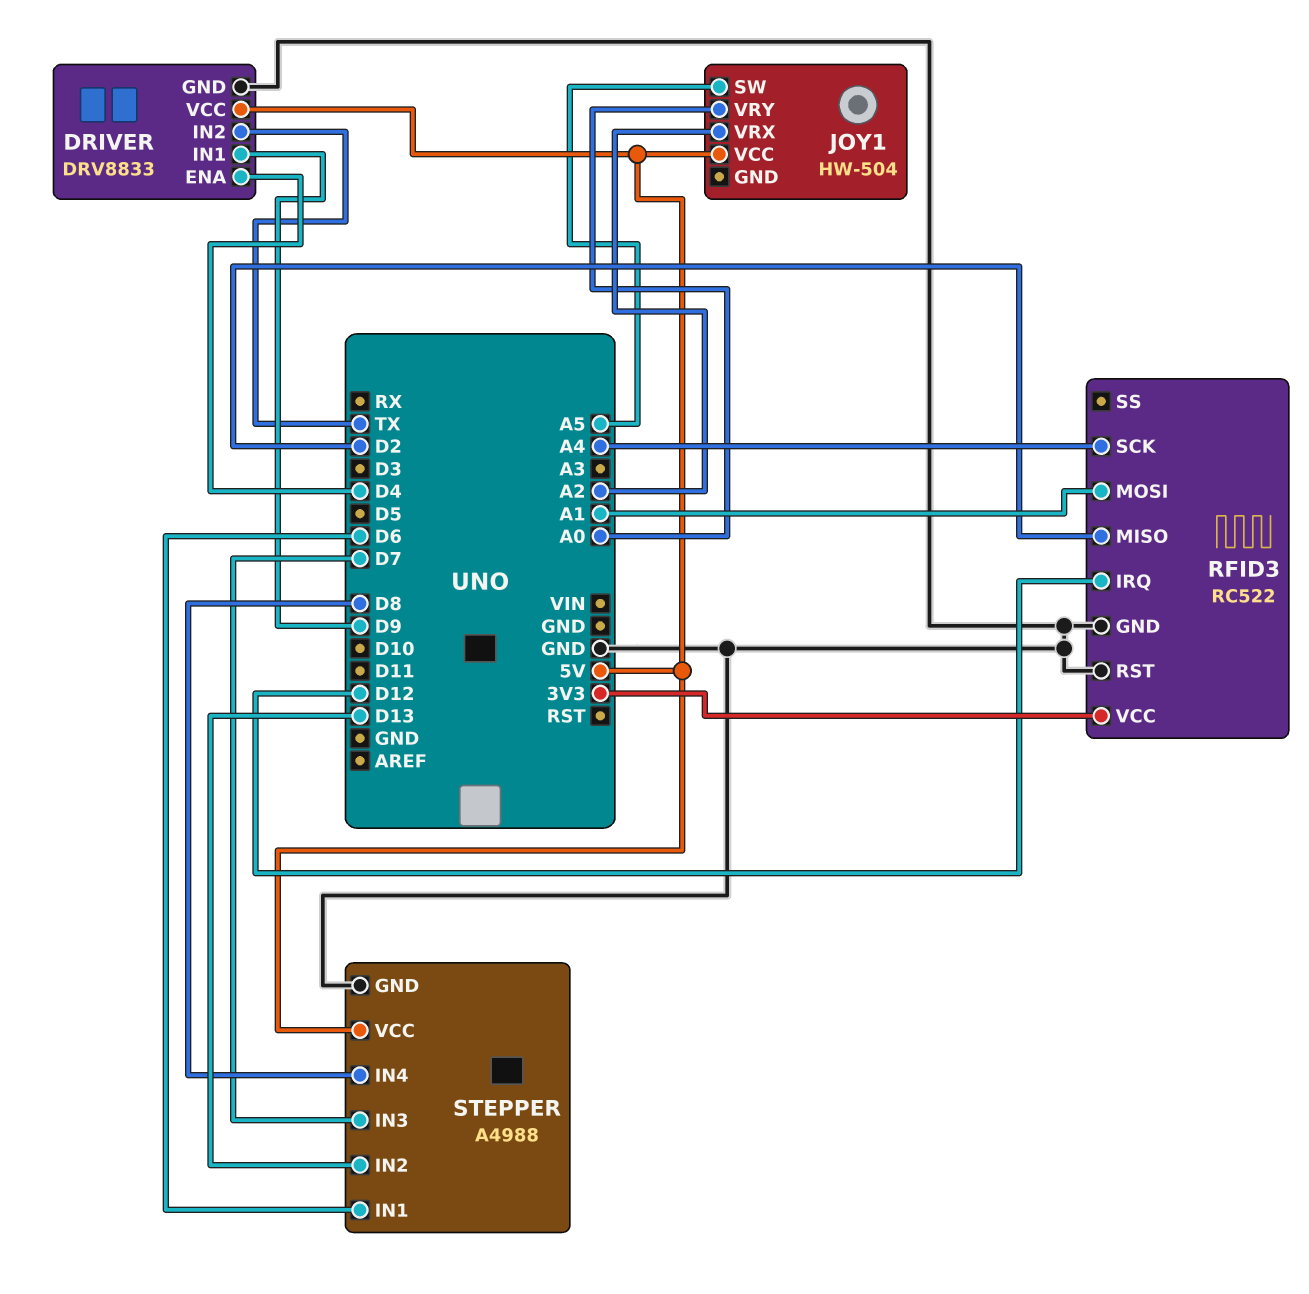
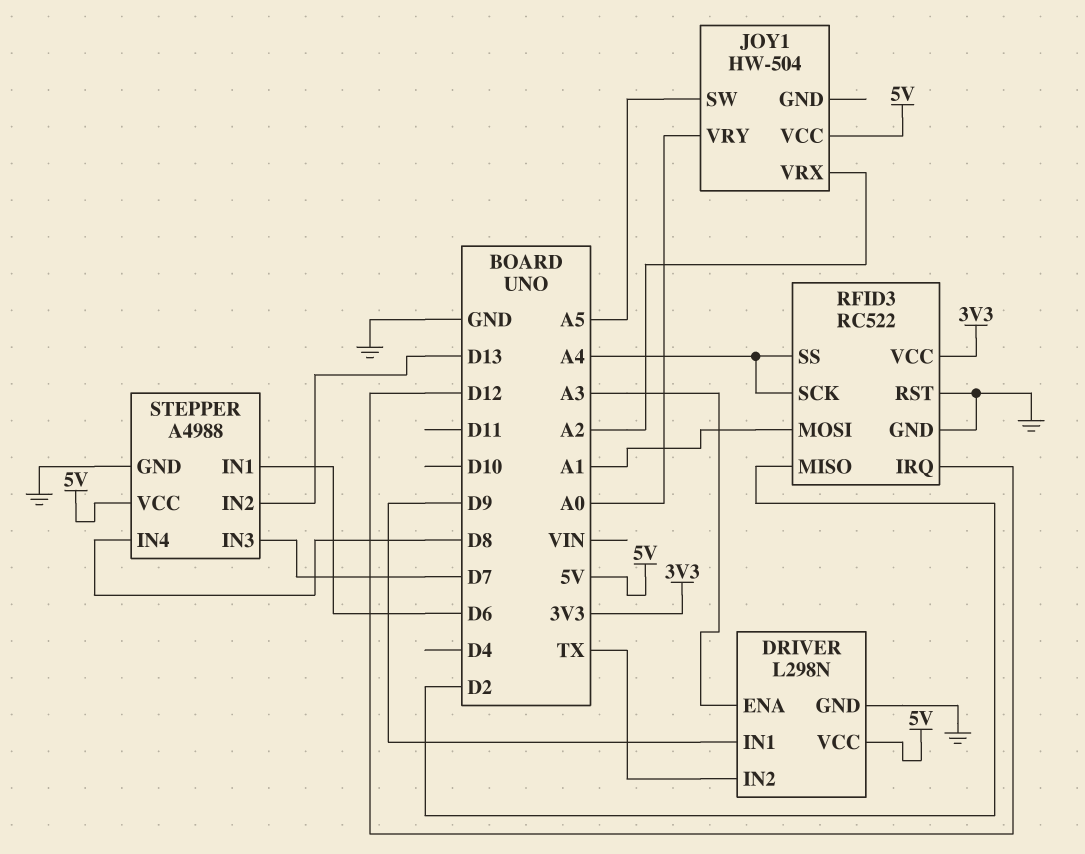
DRIVER: DRV8833 -> L298N
DRIVER pin ENA: D4 -> A3
RFID3 pin SS: none -> A4

